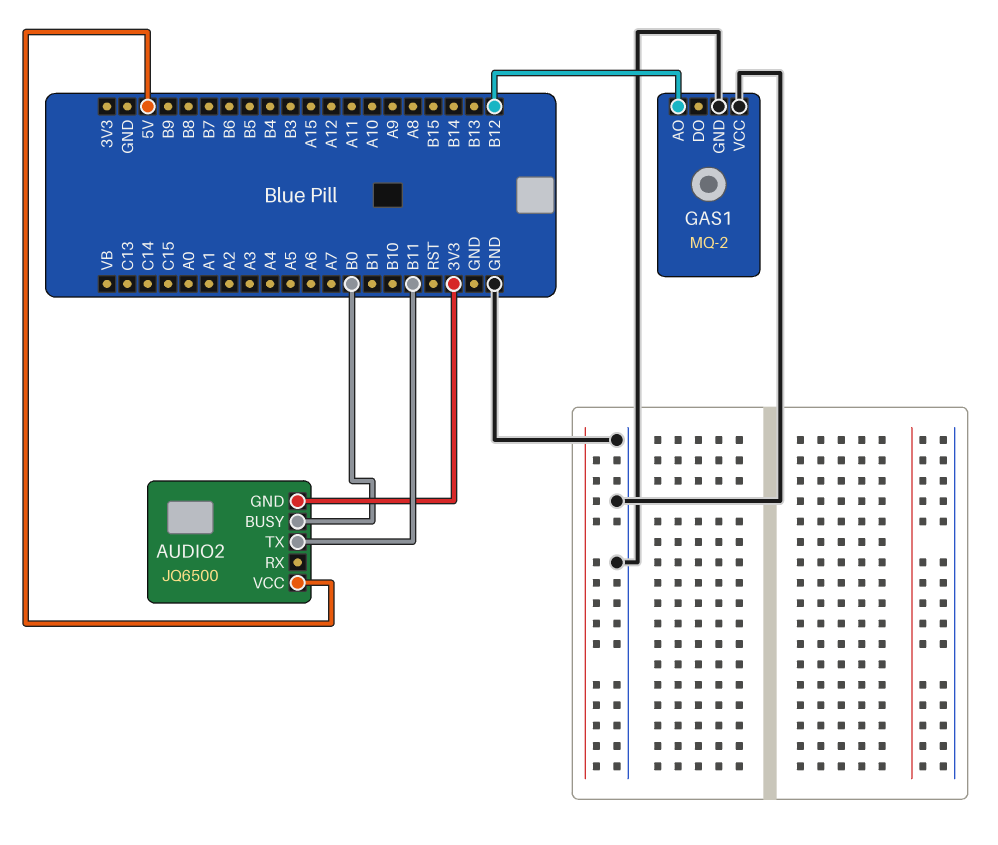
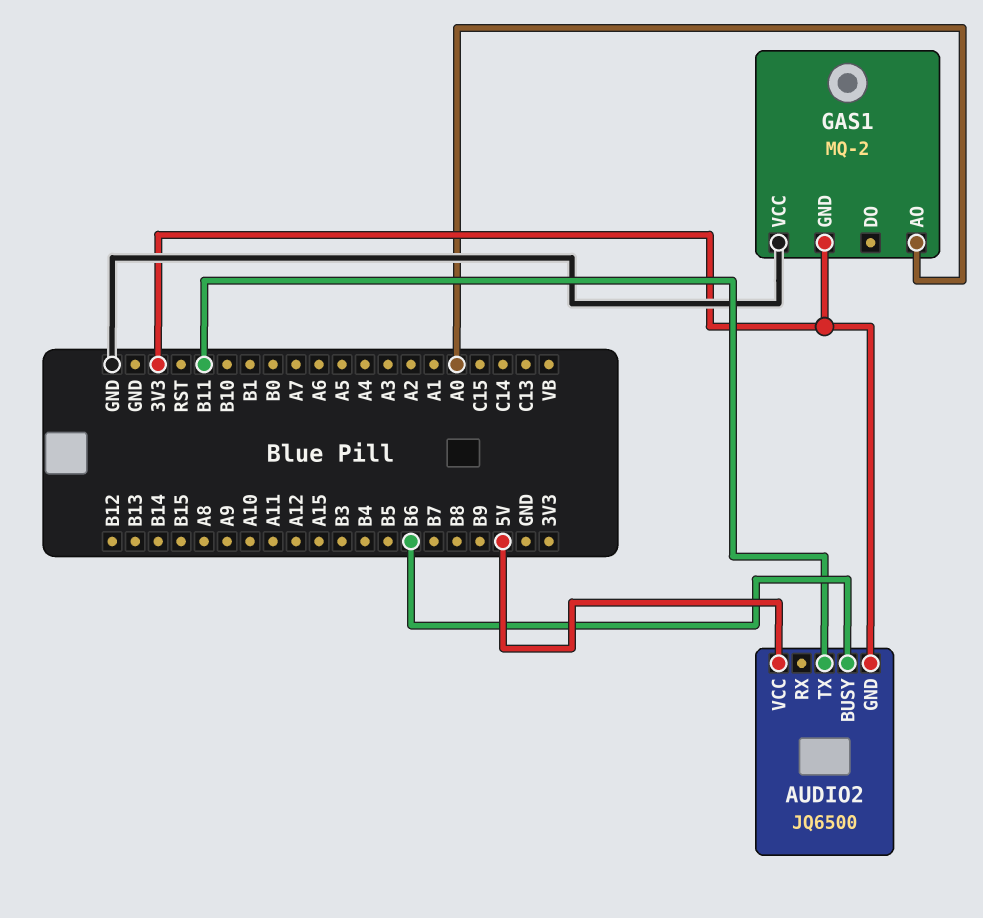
AUDIO2 pin BUSY: B0 -> B6
GAS1 pin AO: B12 -> A0
GAS1 pin GND: GND -> 3V3

